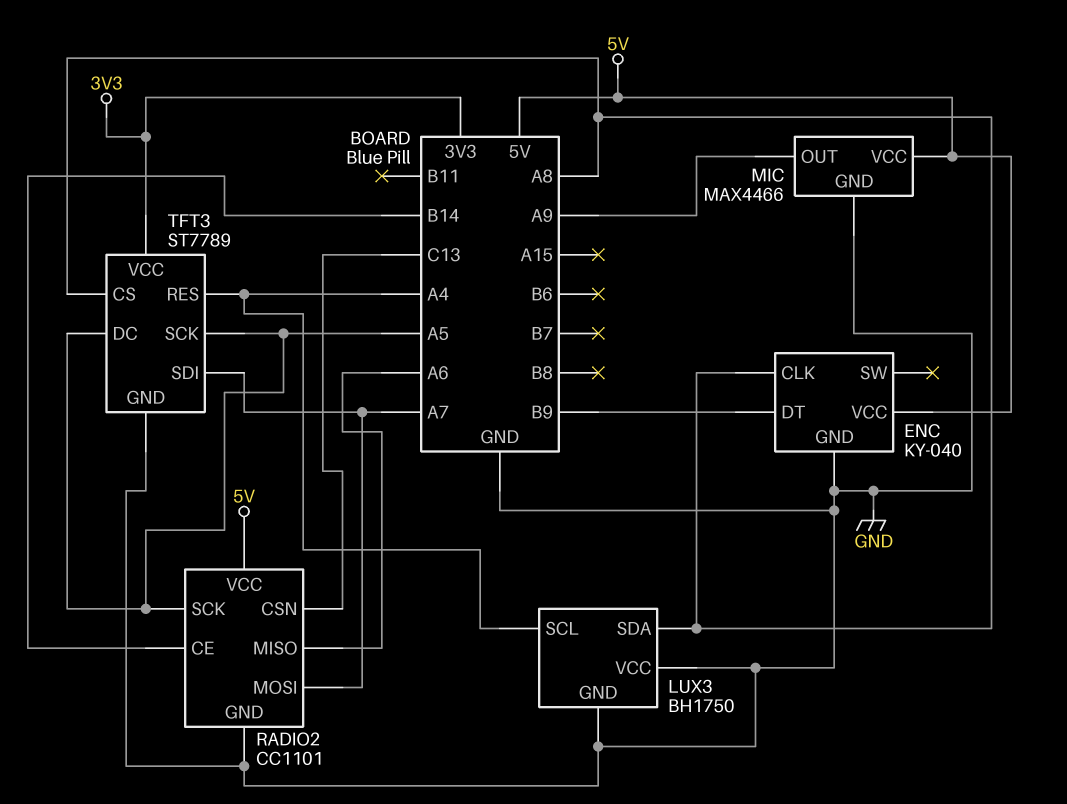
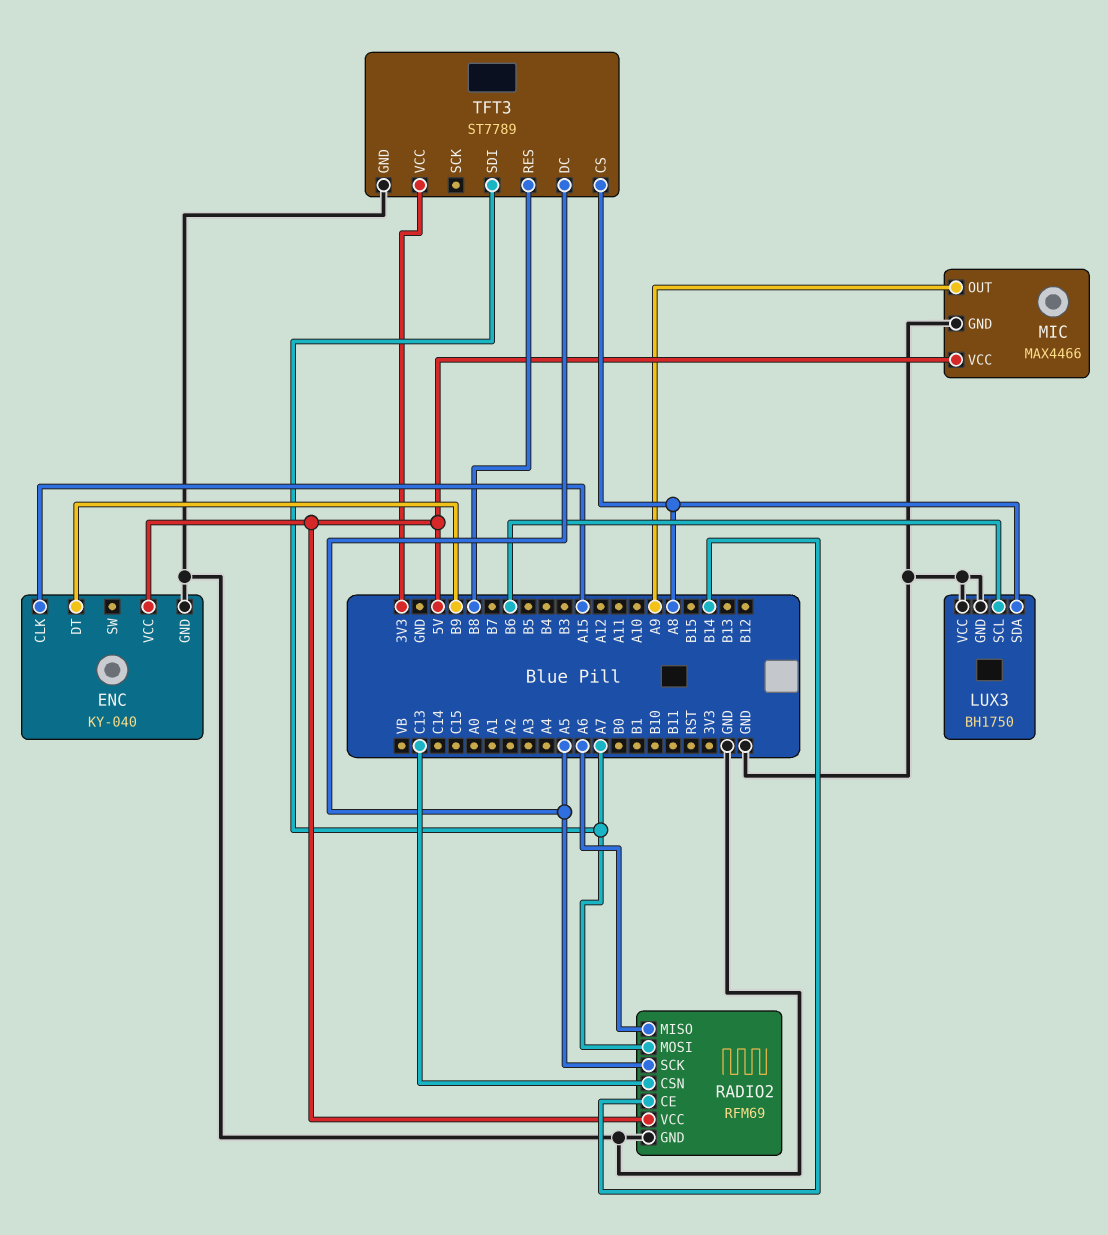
ENC pin CLK: A8 -> A15
LUX3 pin SCL: A4 -> B6
RADIO2: CC1101 -> RFM69
TFT3 pin RES: A4 -> B8
TFT3 pin SCK: A5 -> none

